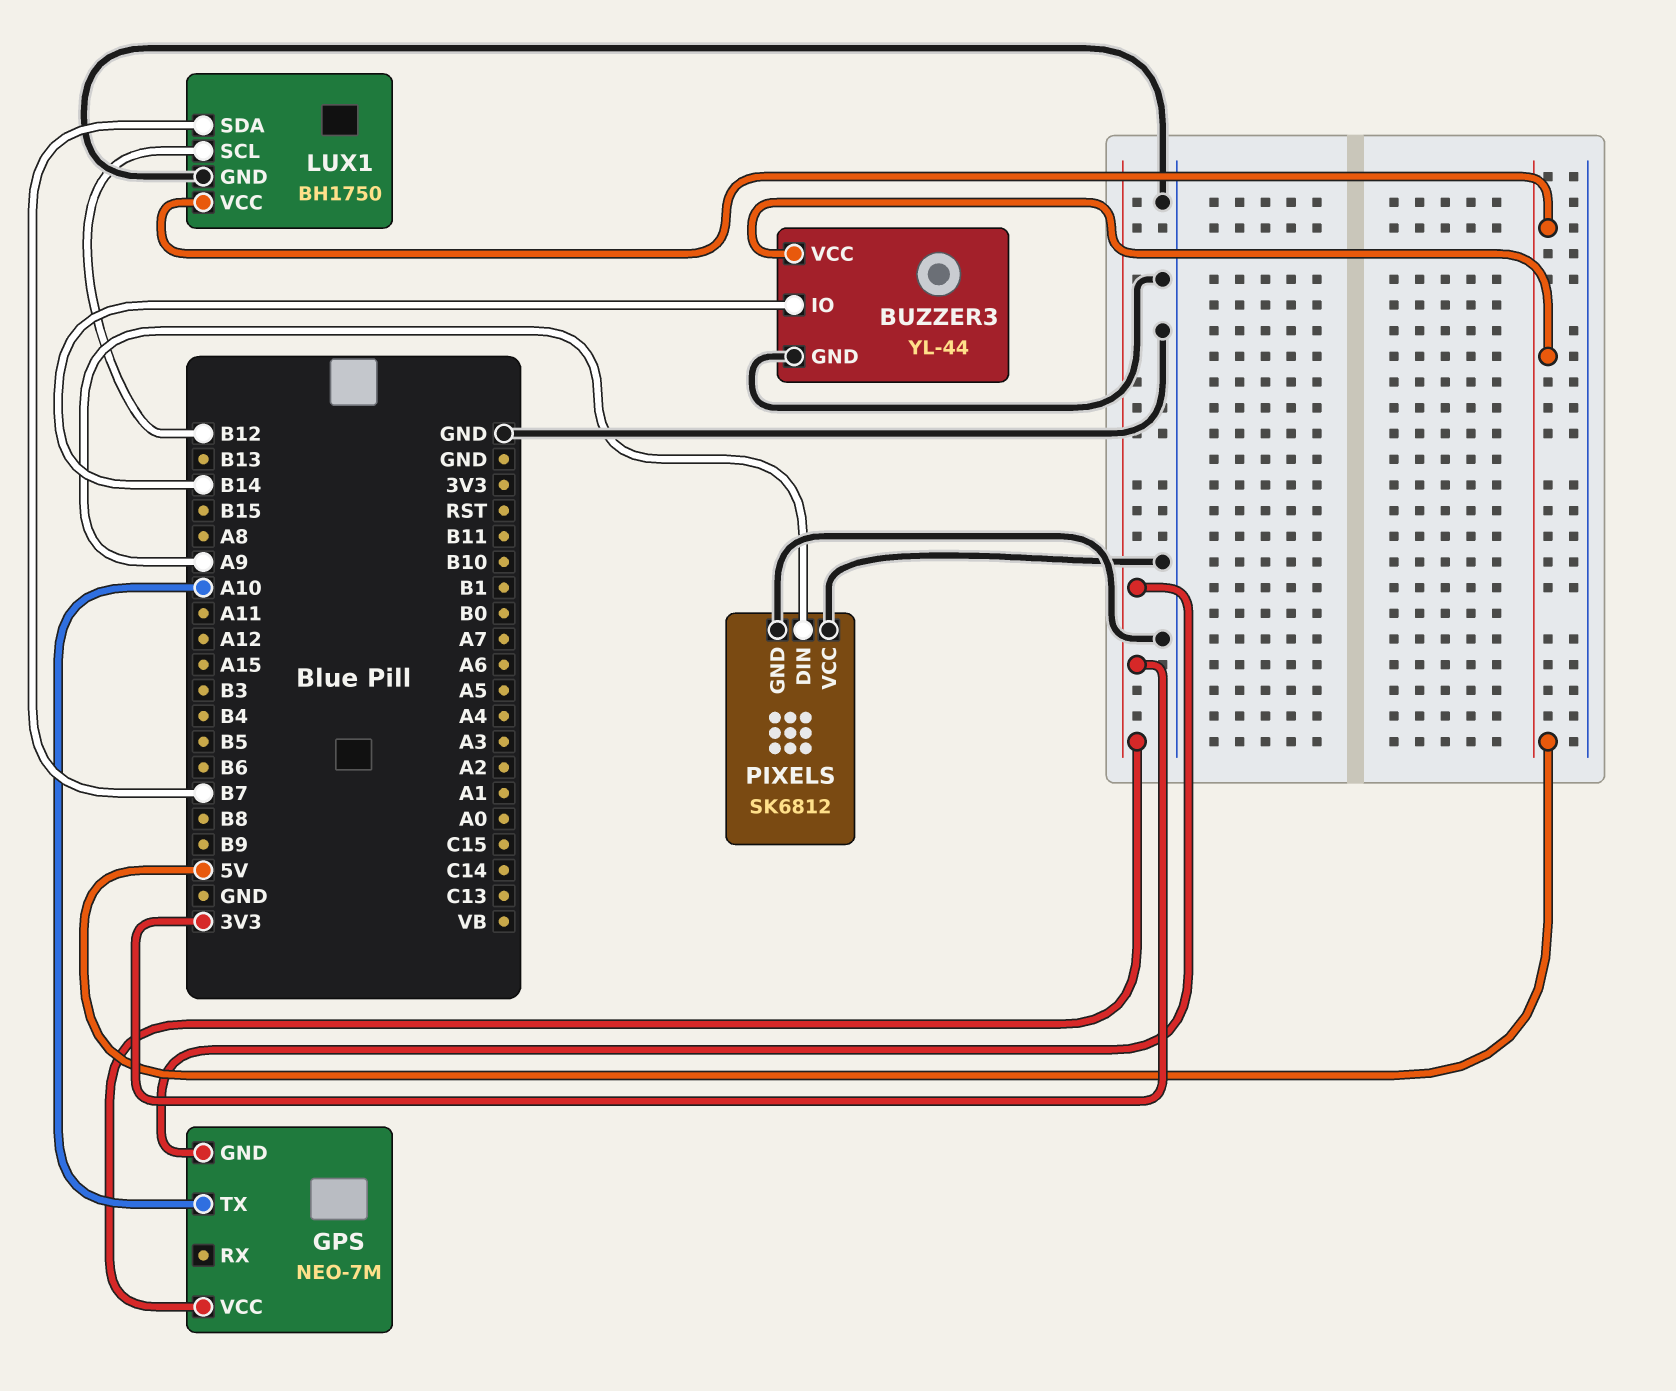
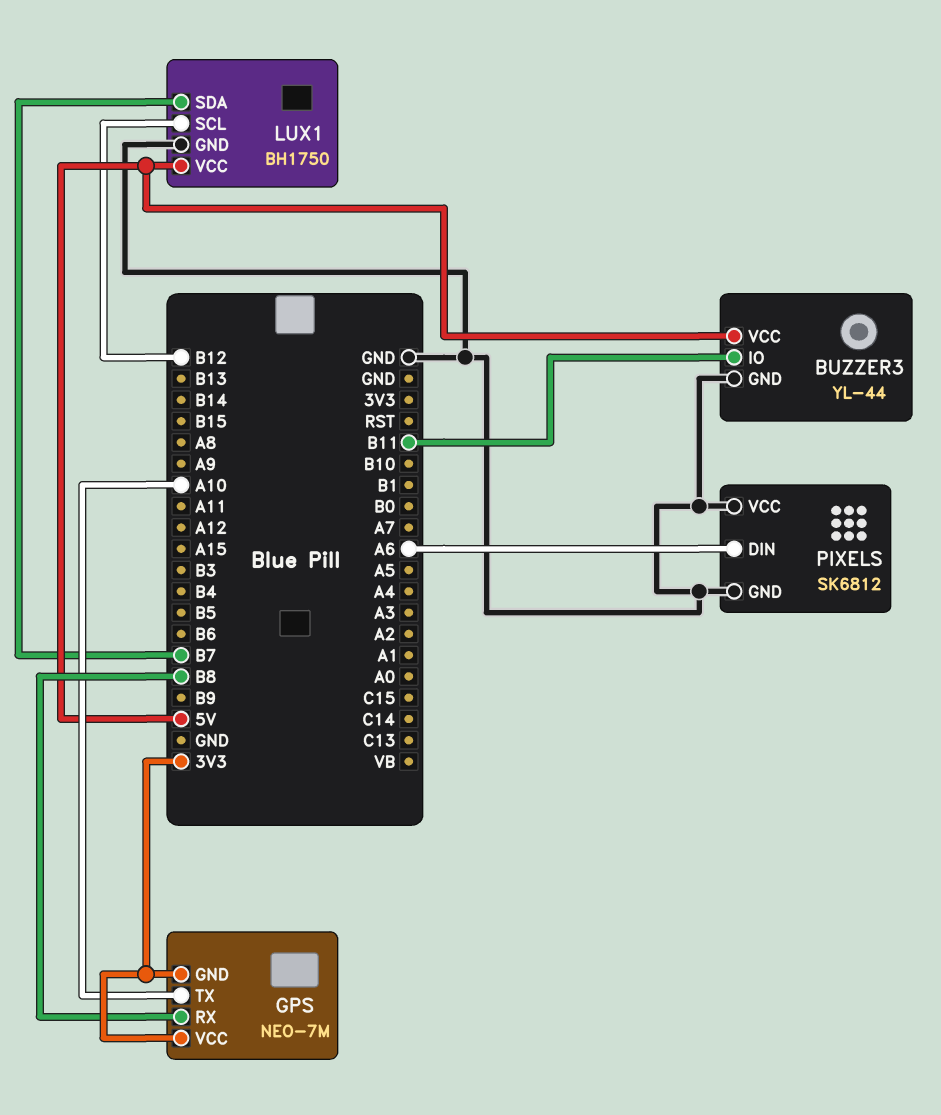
BUZZER3 pin IO: B14 -> B11
GPS pin RX: none -> B8
PIXELS pin DIN: A9 -> A6

